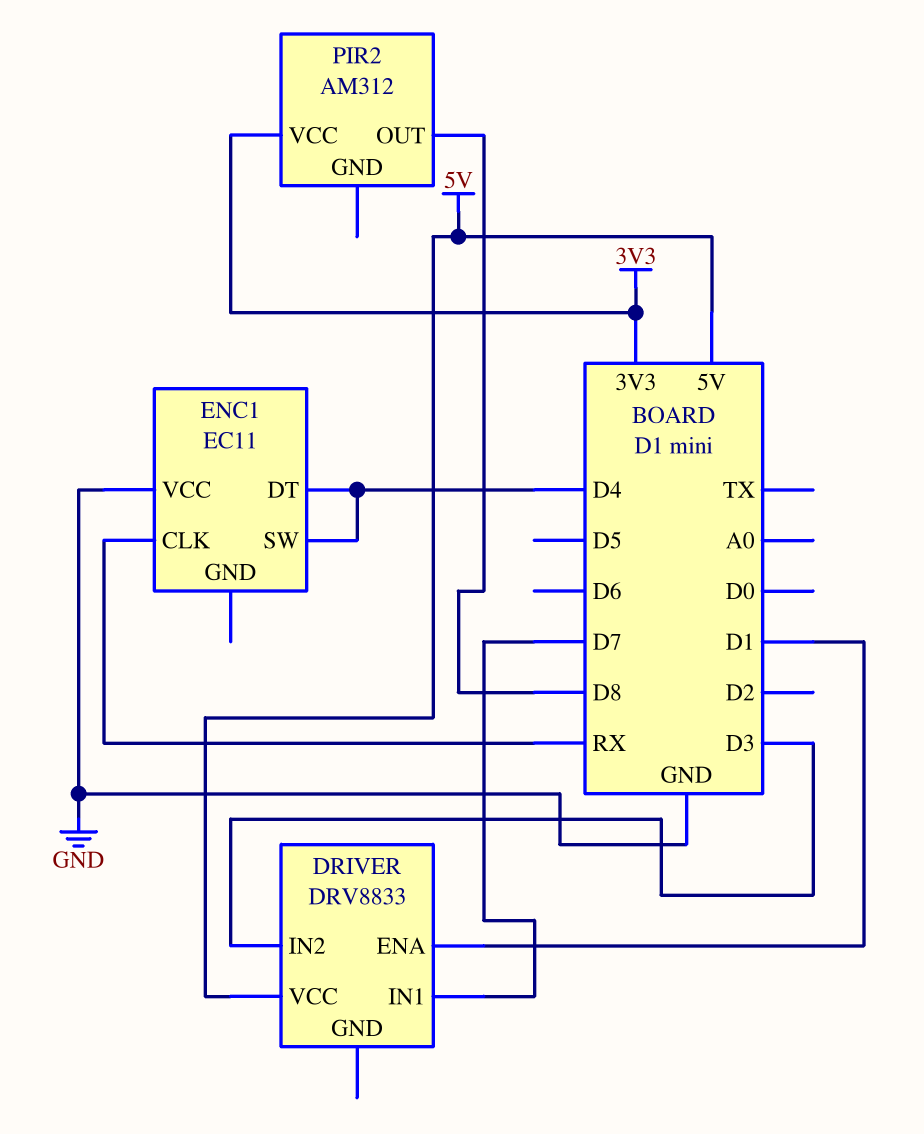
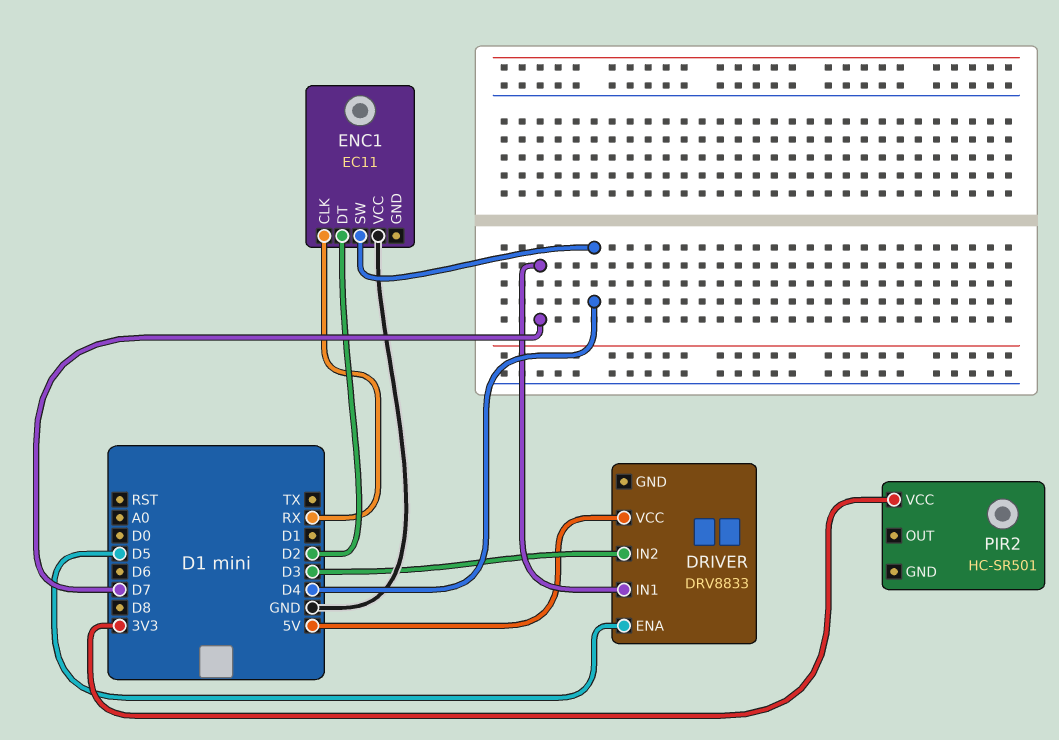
DRIVER pin ENA: D1 -> D5
ENC1 pin DT: D4 -> D2
PIR2: AM312 -> HC-SR501
PIR2 pin OUT: D8 -> none

